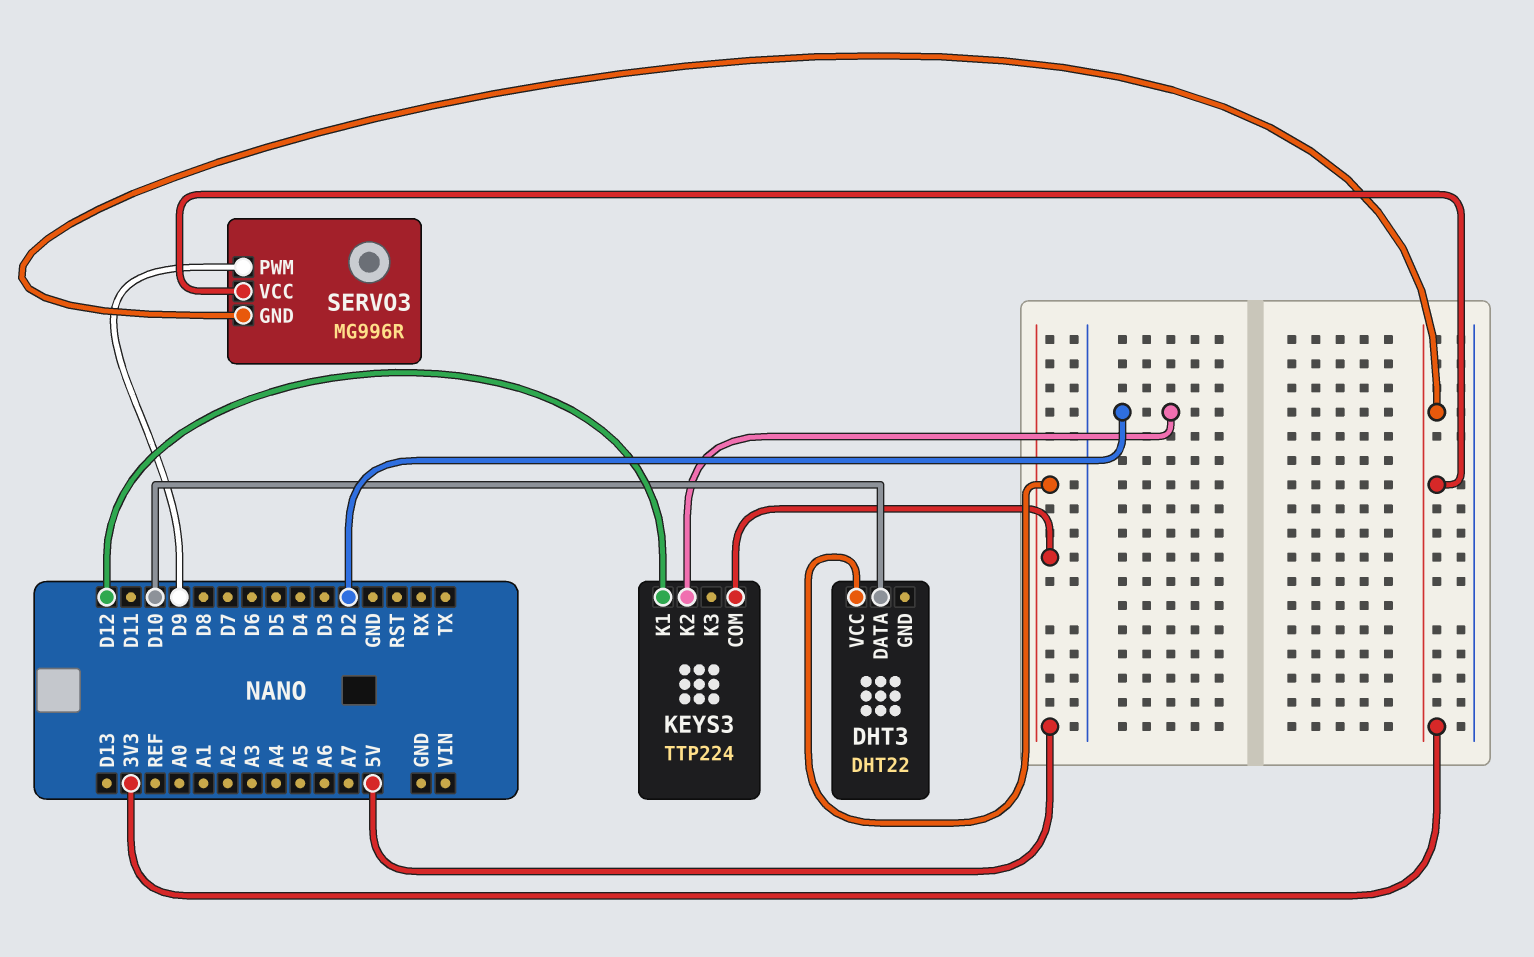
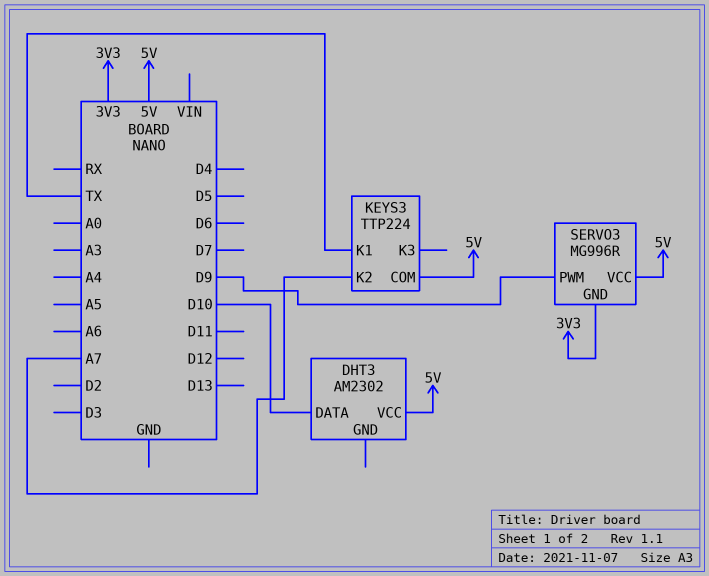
DHT3: DHT22 -> AM2302
KEYS3 pin K1: D12 -> TX
KEYS3 pin K2: D2 -> A7
SERVO3 pin VCC: 3V3 -> 5V

